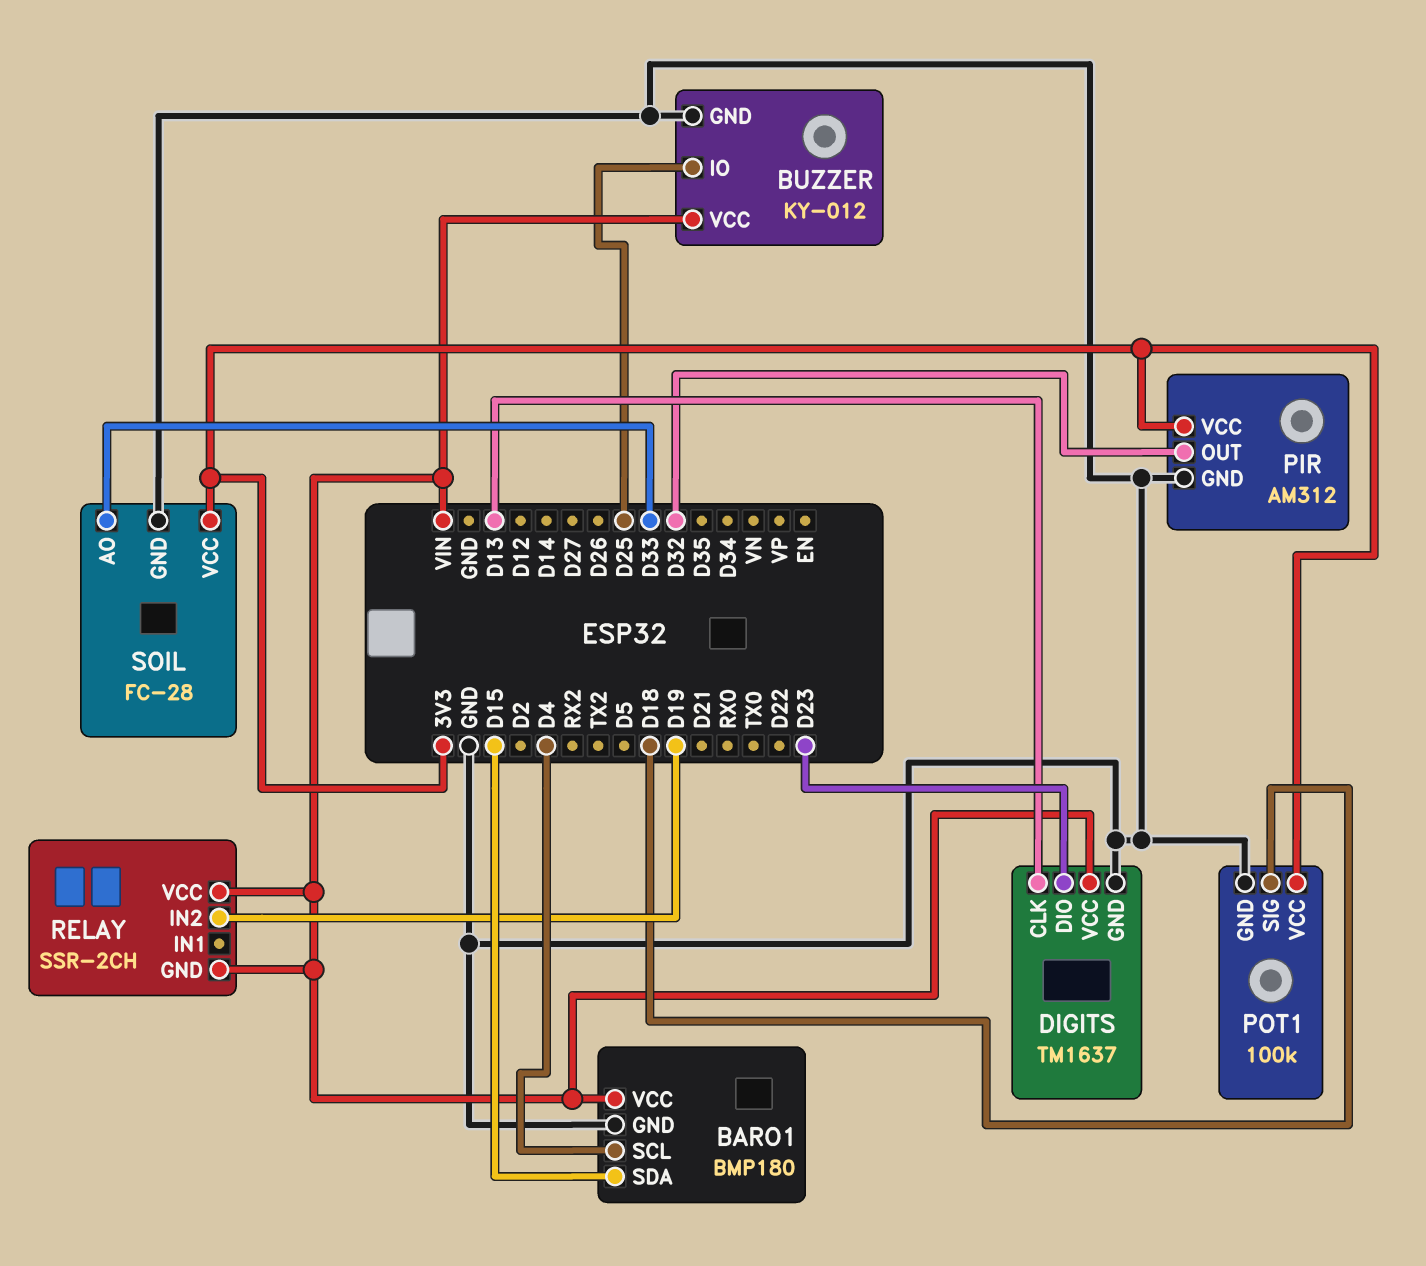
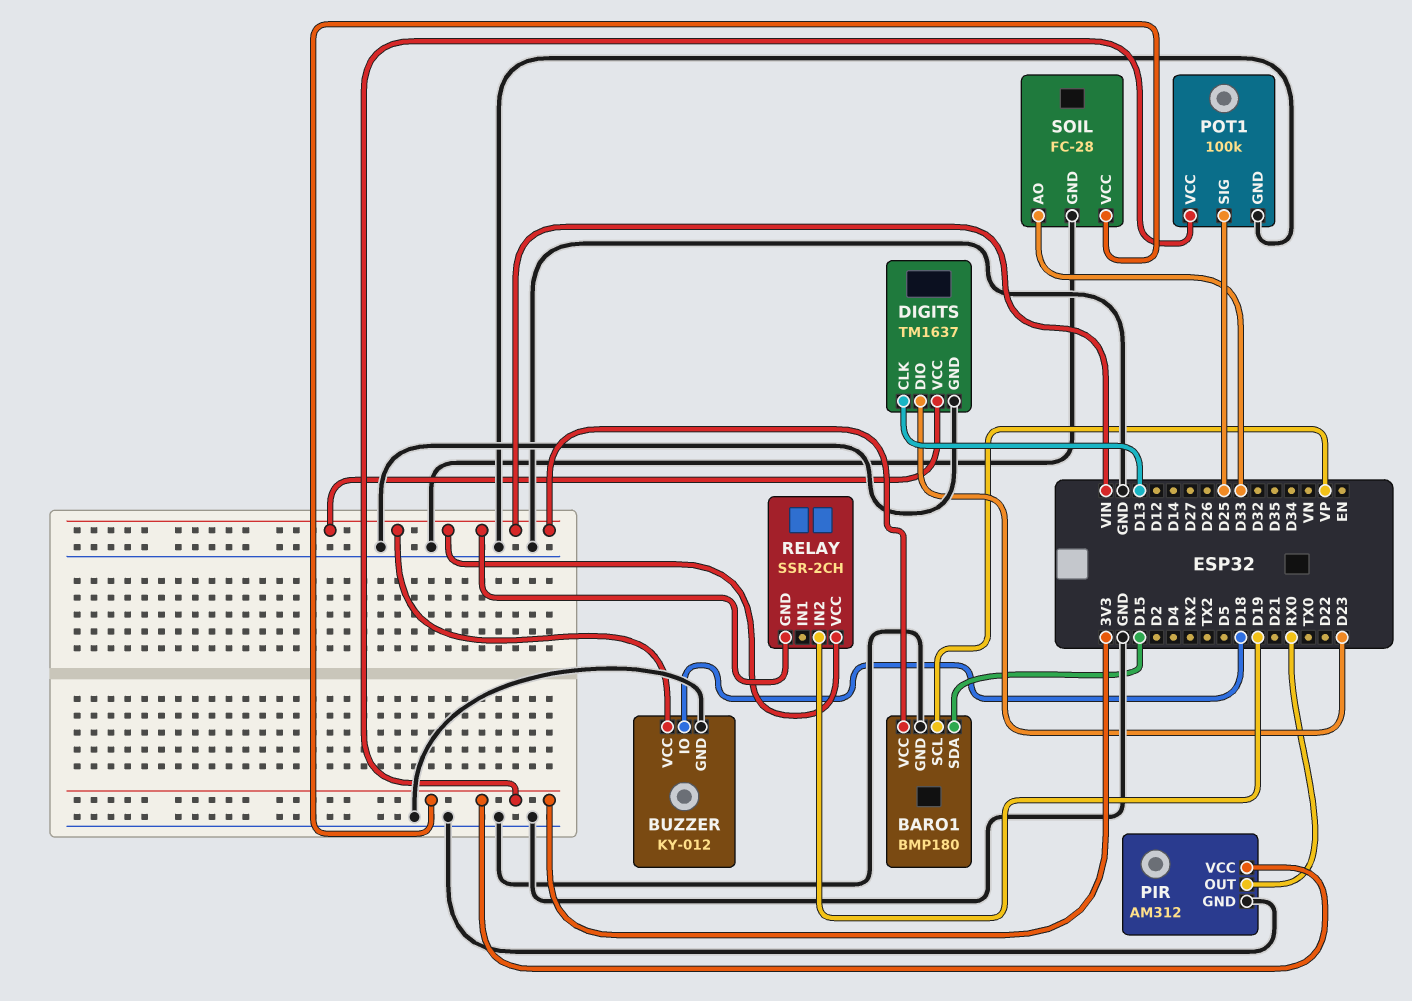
BARO1 pin SCL: D4 -> VP
BUZZER pin IO: D25 -> D18
PIR pin OUT: D32 -> RX0
POT1 pin SIG: D18 -> D25

